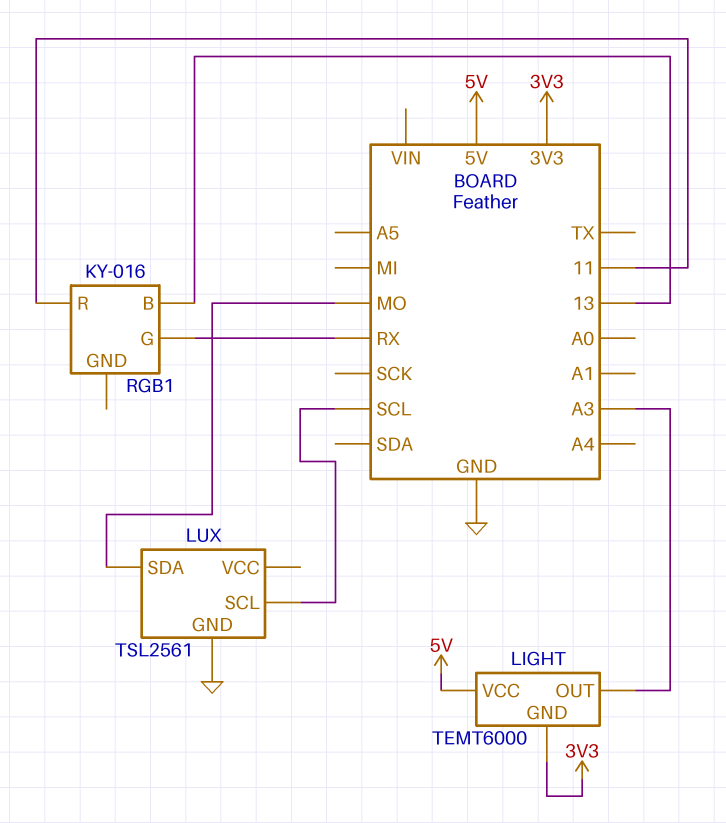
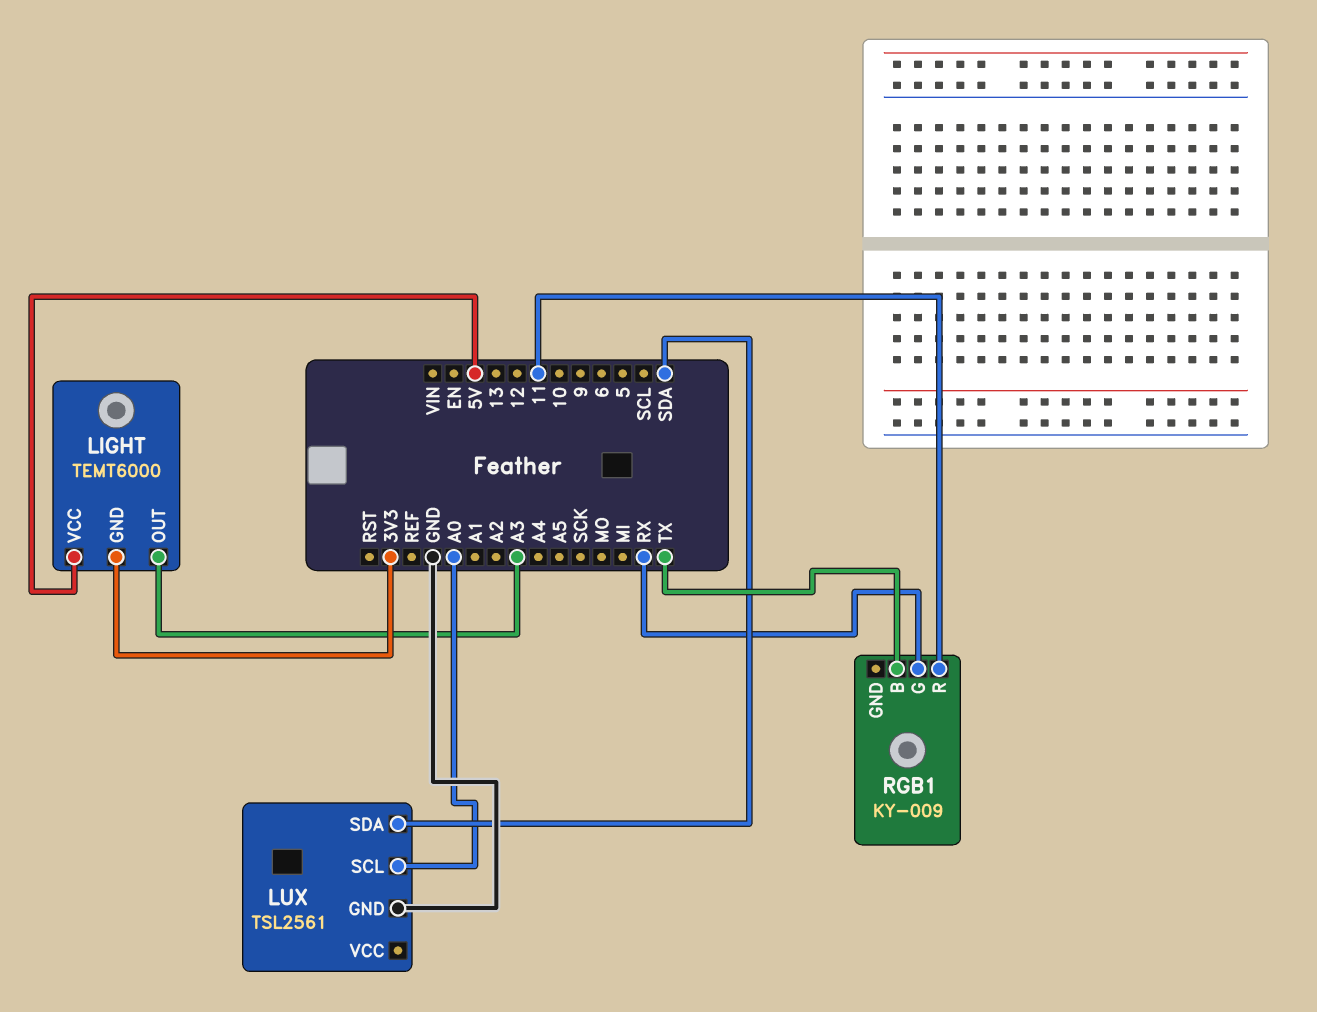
LUX pin SCL: SCL -> A0
LUX pin SDA: MO -> SDA
RGB1: KY-016 -> KY-009
RGB1 pin B: 13 -> TX

